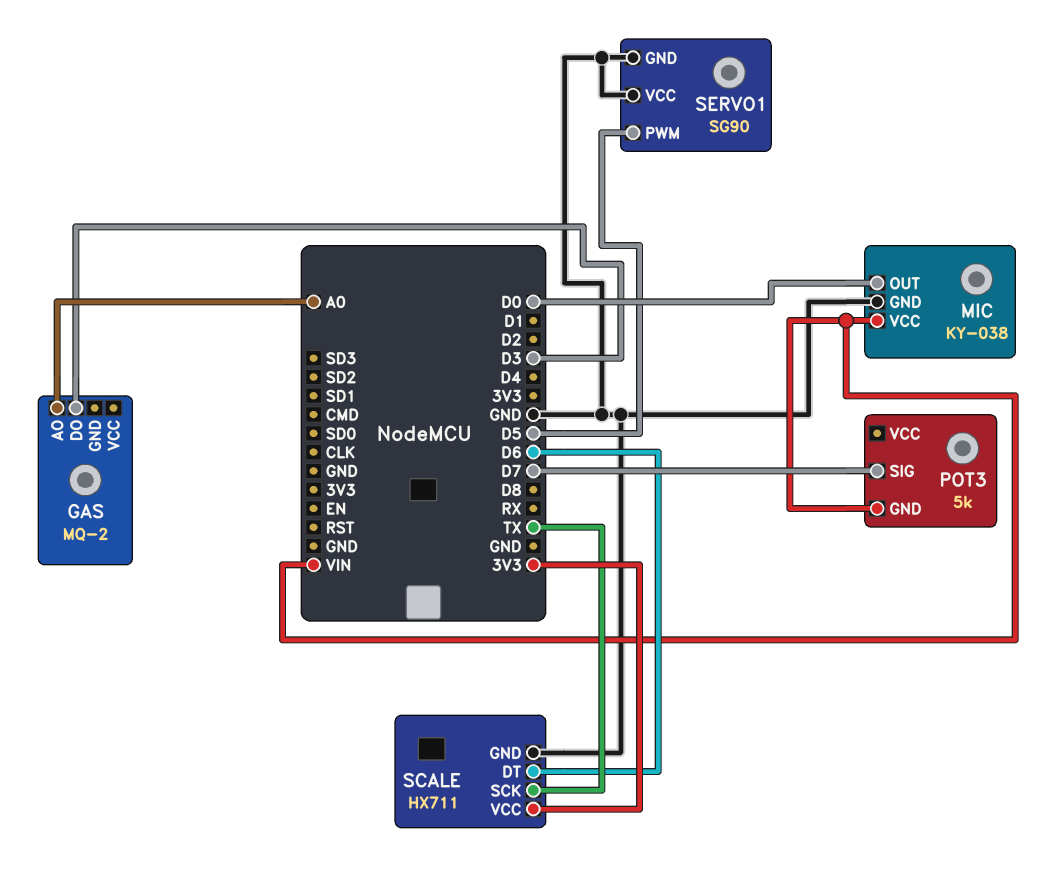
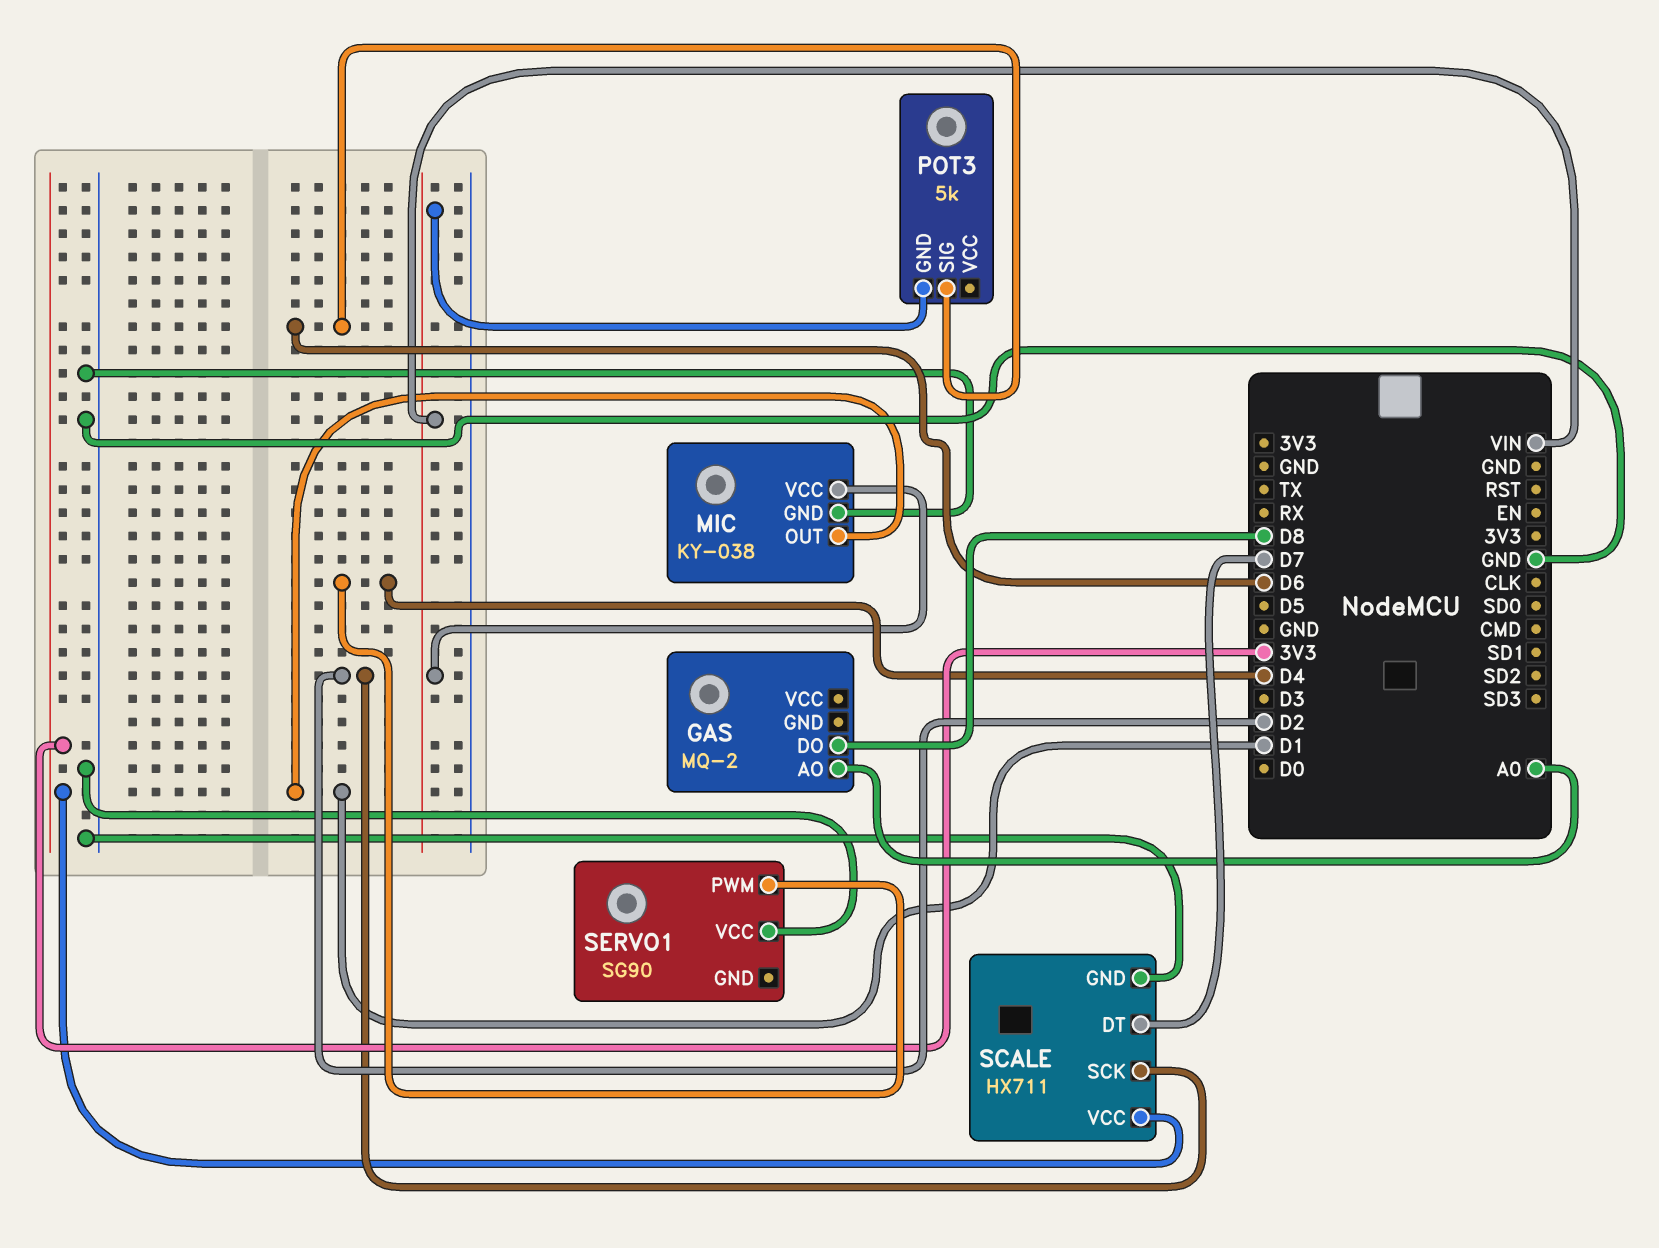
GAS pin DO: D3 -> D8
MIC pin OUT: D0 -> D1
POT3 pin SIG: D7 -> D6
SCALE pin DT: D6 -> D7
SCALE pin SCK: TX -> D2
SERVO1 pin GND: GND -> none
SERVO1 pin PWM: D5 -> D4

